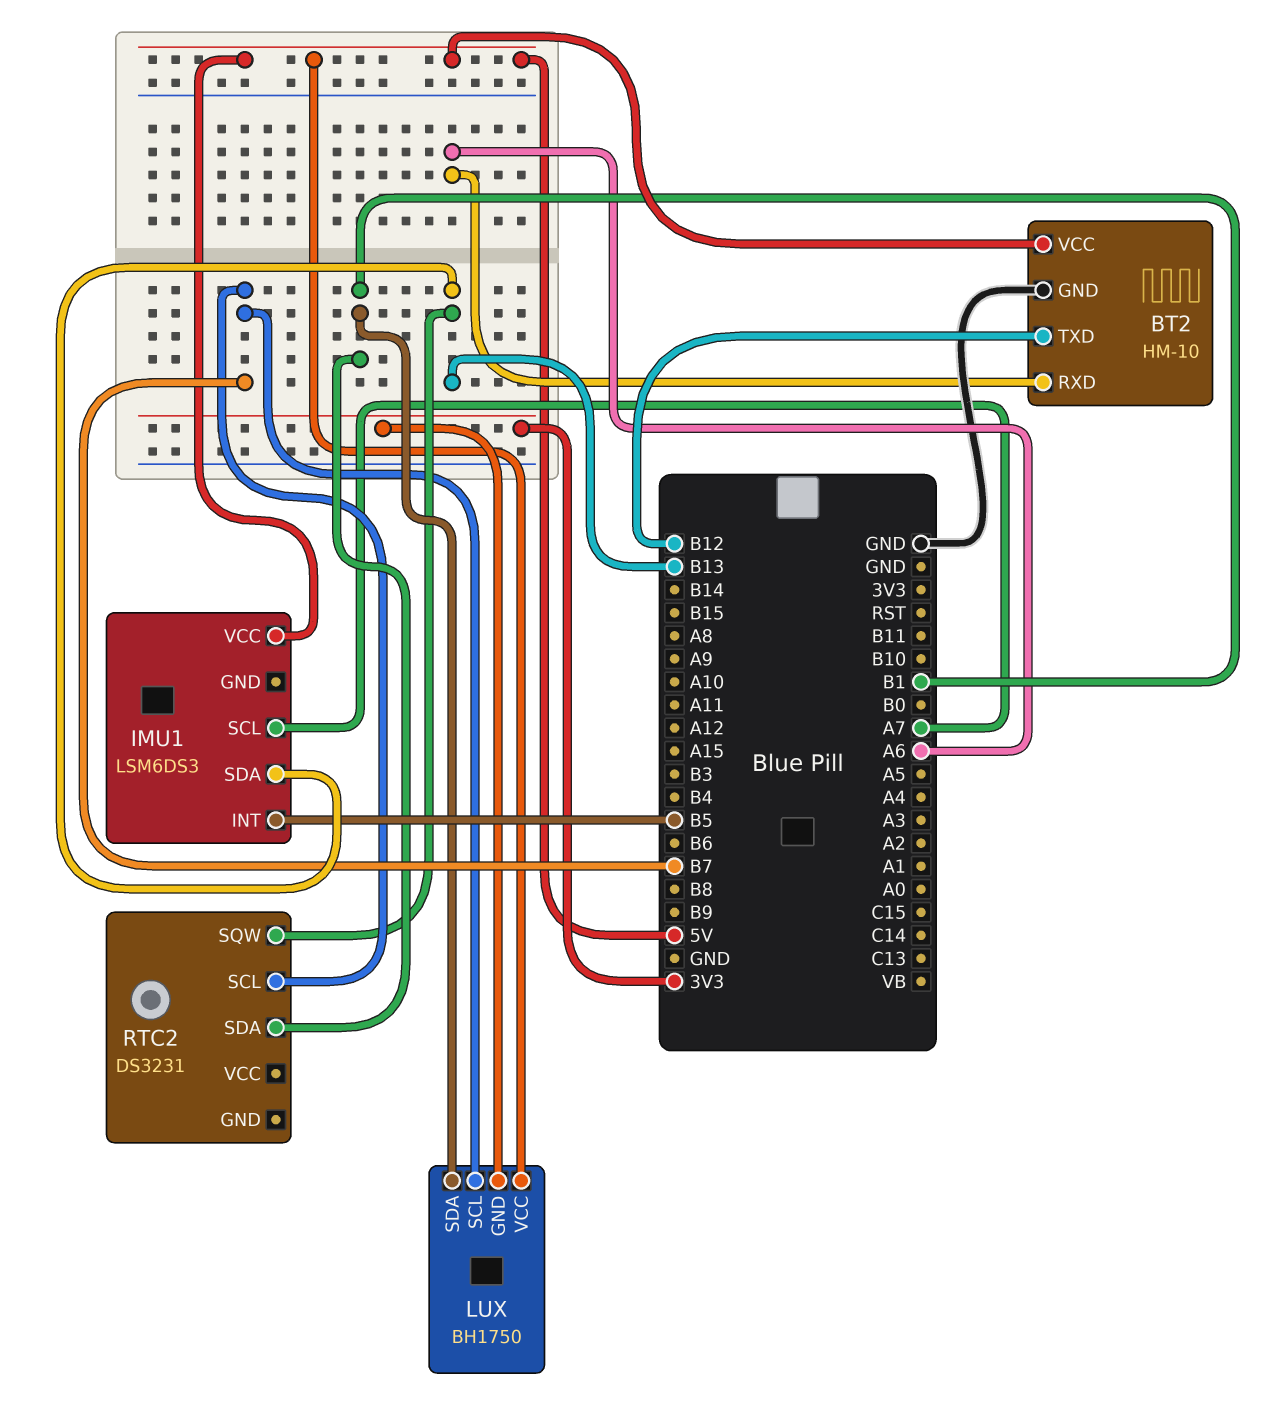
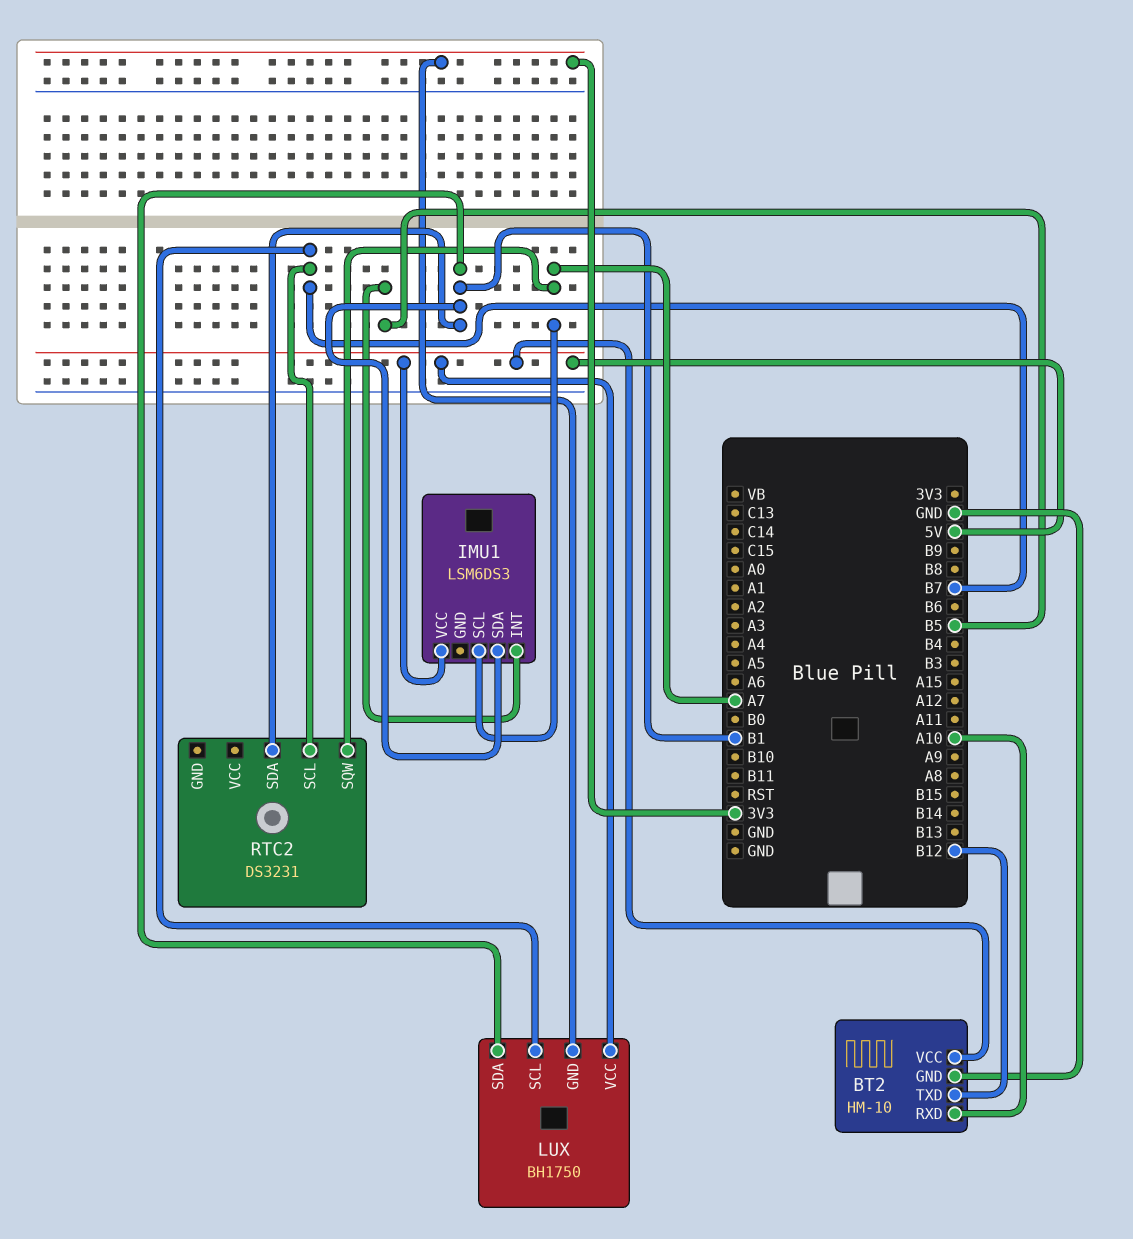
BT2 pin RXD: A6 -> A10
IMU1 pin SDA: B13 -> B1
RTC2 pin SQW: B13 -> A7

